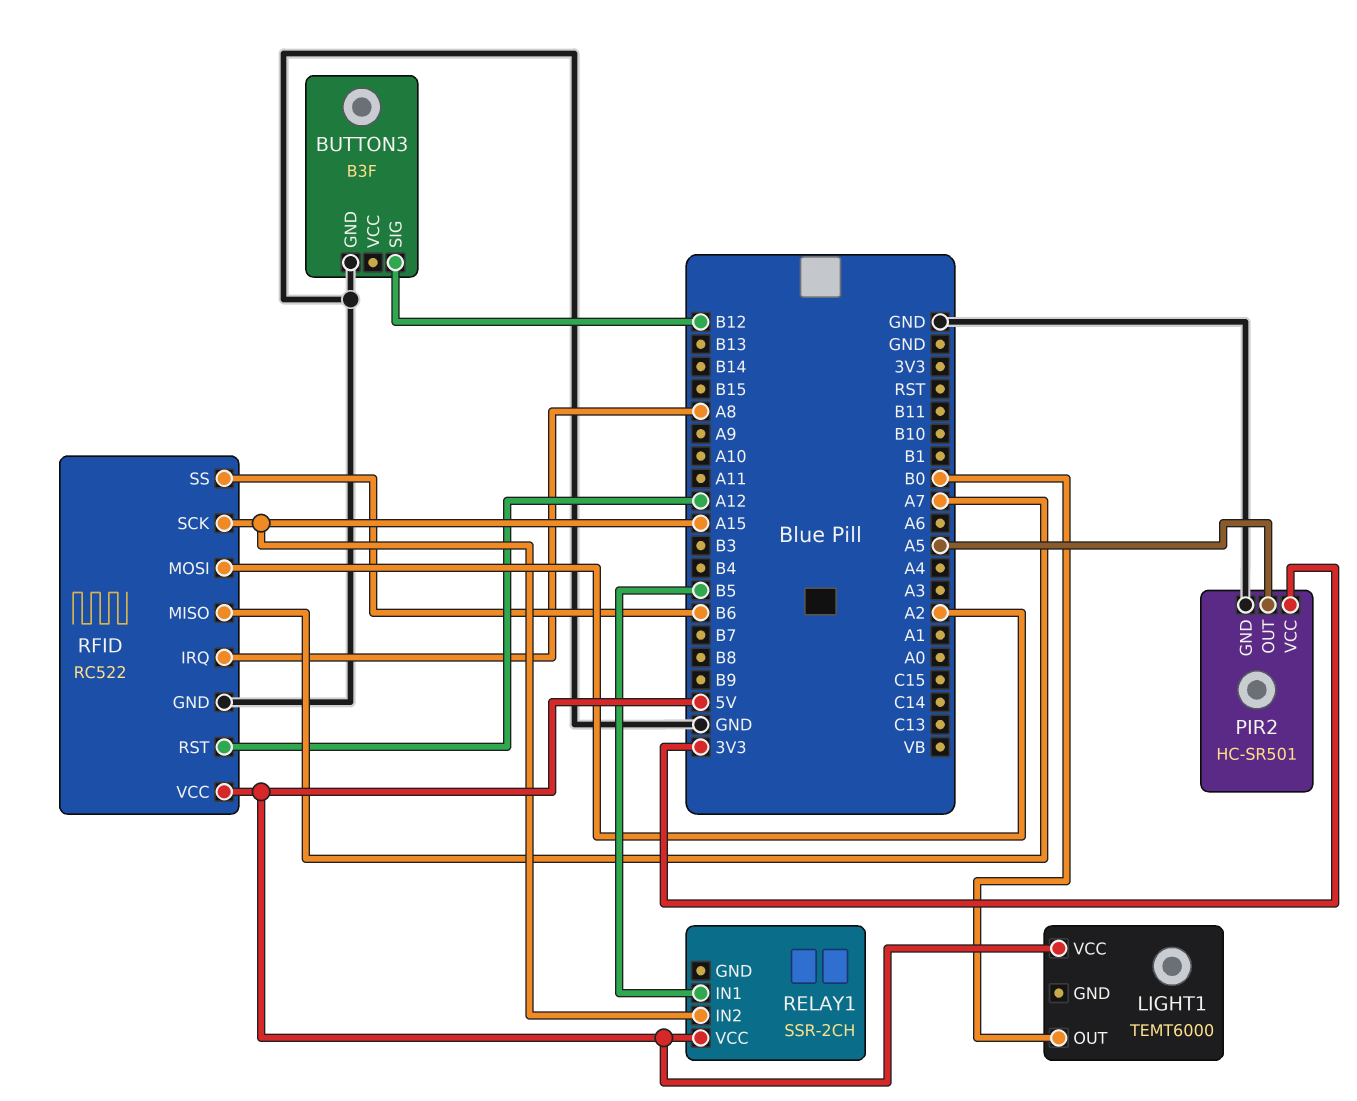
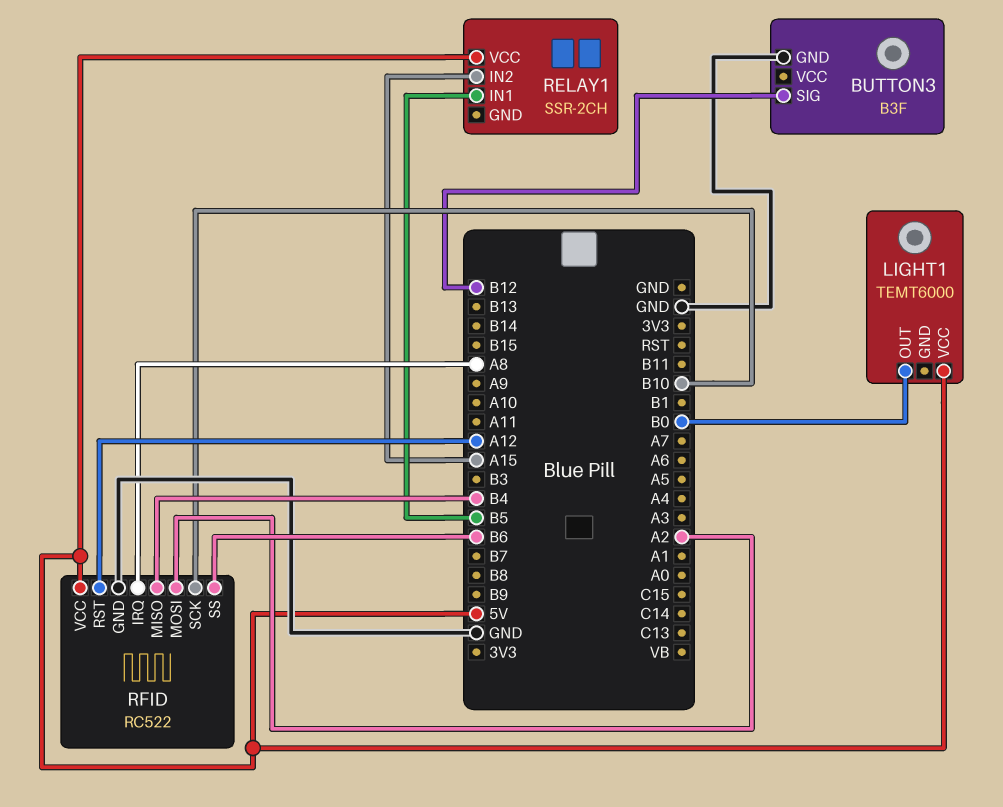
PIR2: HC-SR501 -> none
PIR2 pin GND: GND -> none
PIR2 pin OUT: A5 -> none
PIR2 pin VCC: 3V3 -> none
RFID pin MISO: A7 -> B4
RFID pin SCK: A15 -> B10

